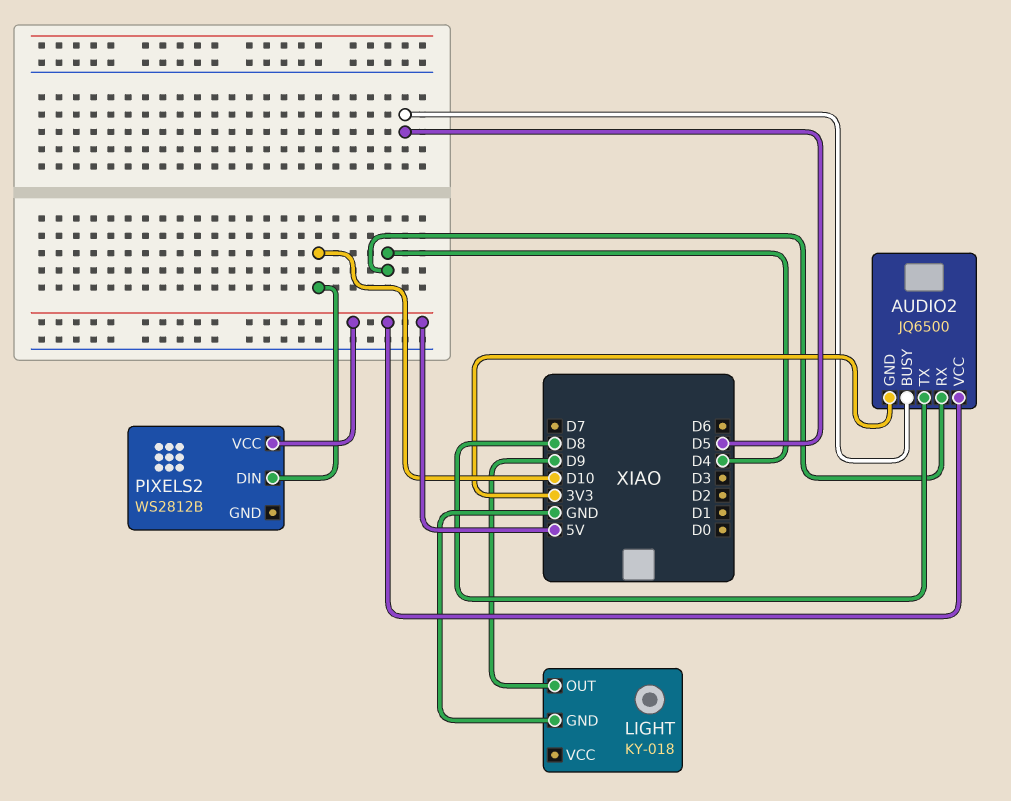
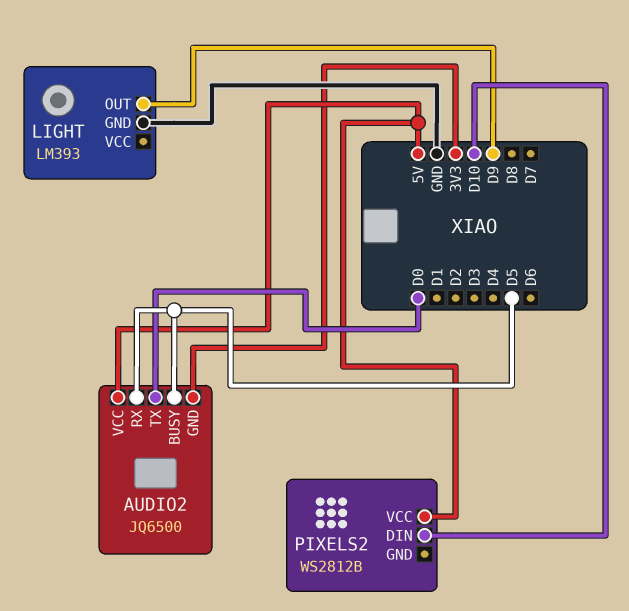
AUDIO2 pin RX: D4 -> D5
AUDIO2 pin TX: D8 -> D0
LIGHT: KY-018 -> LM393

